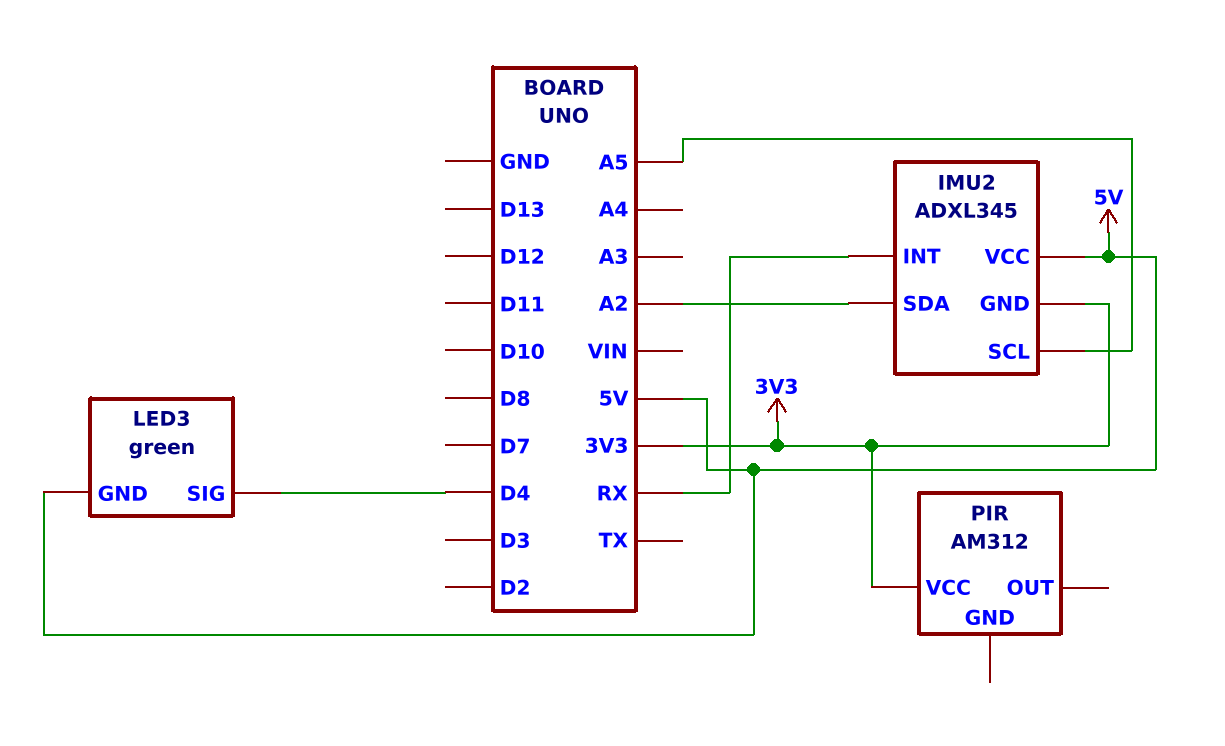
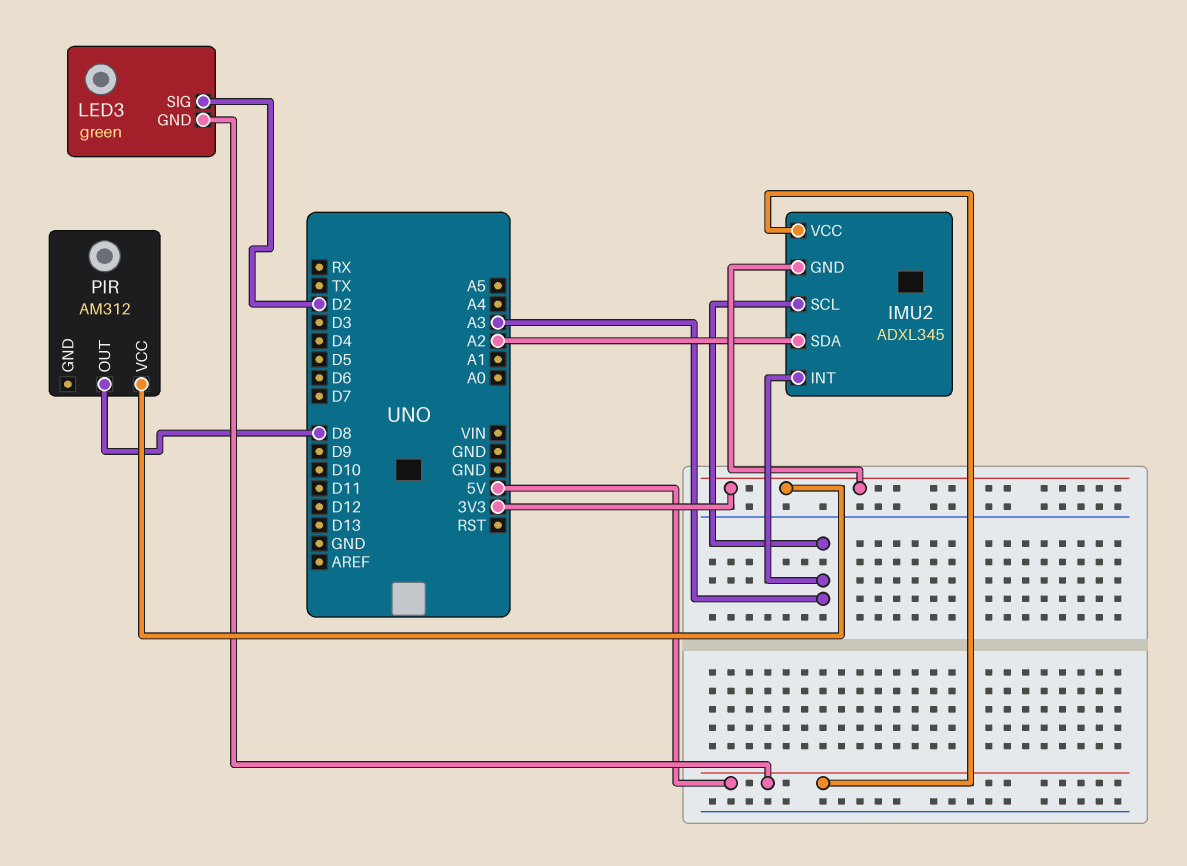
IMU2 pin INT: RX -> A3
IMU2 pin SCL: A5 -> A3
LED3 pin SIG: D4 -> D2
PIR pin OUT: none -> D8

